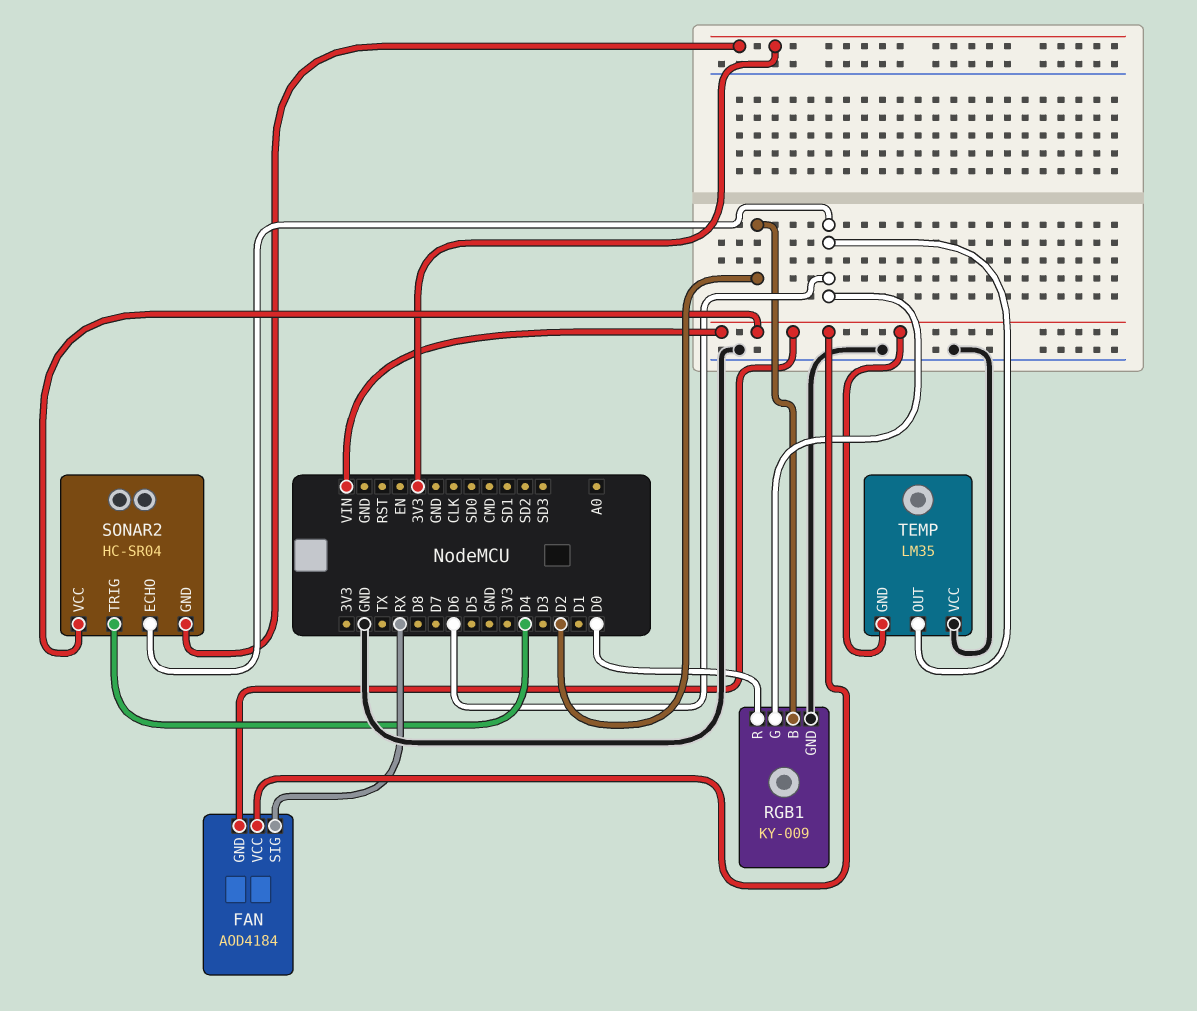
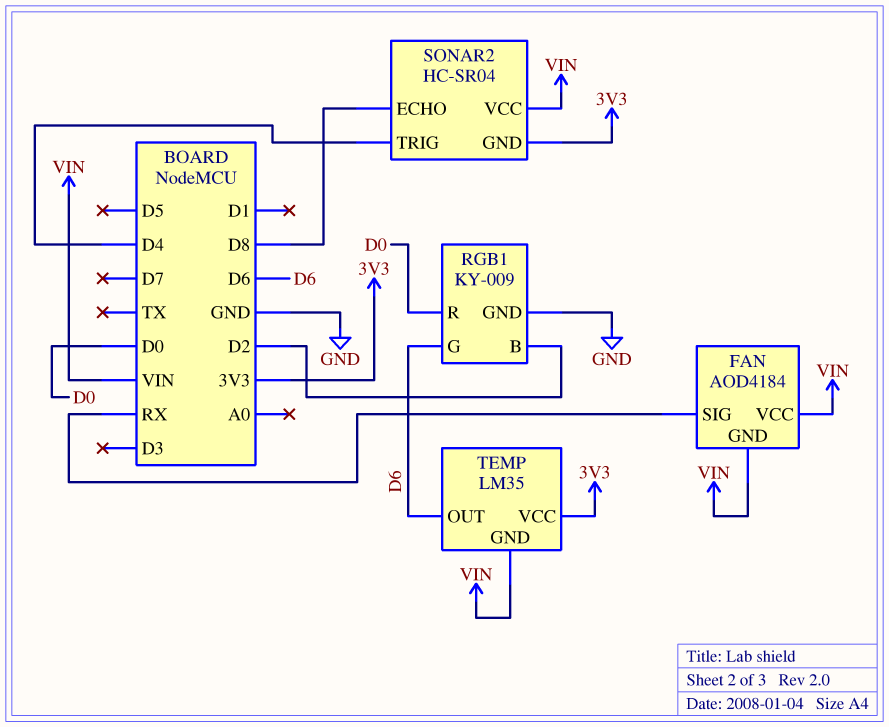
SONAR2 pin ECHO: D6 -> D8
TEMP pin VCC: GND -> 3V3

